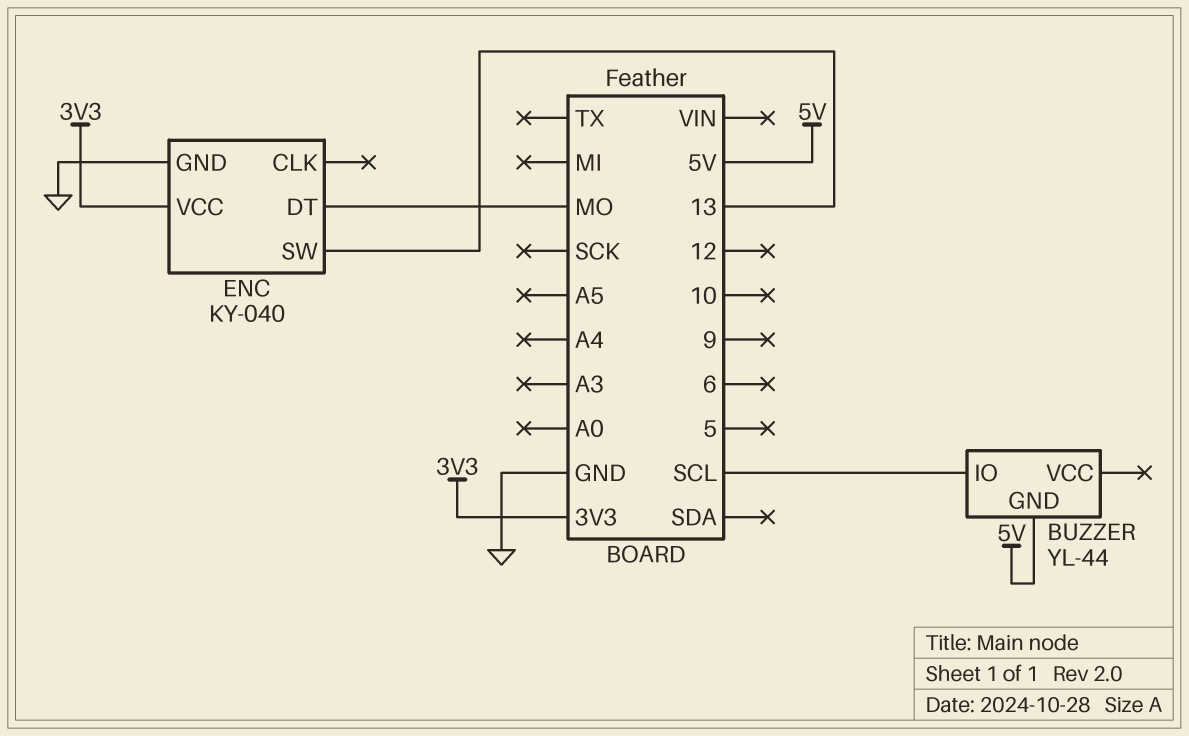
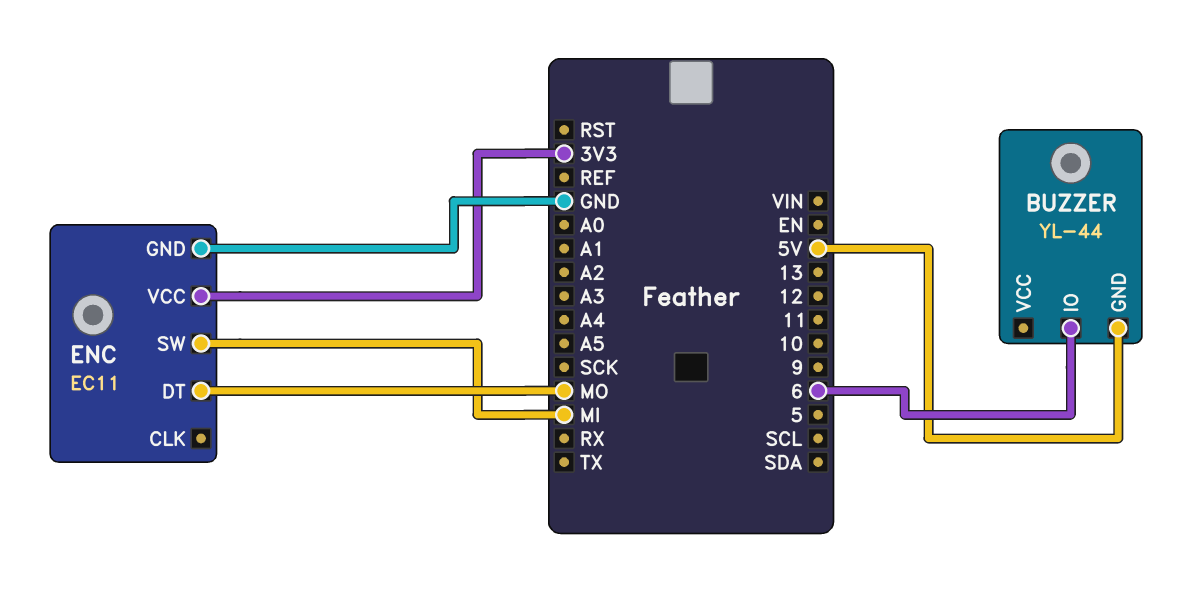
BUZZER pin IO: SCL -> 6
ENC: KY-040 -> EC11
ENC pin SW: 13 -> MI

